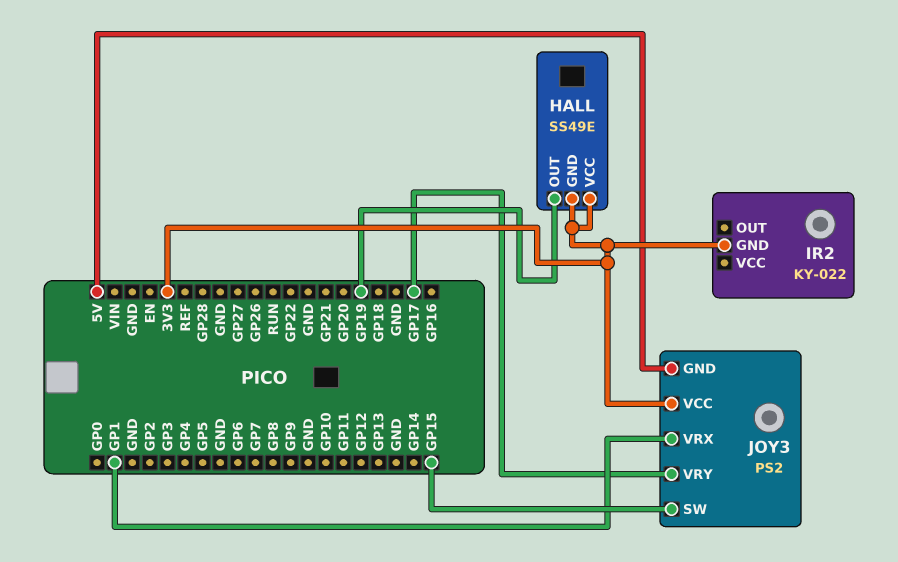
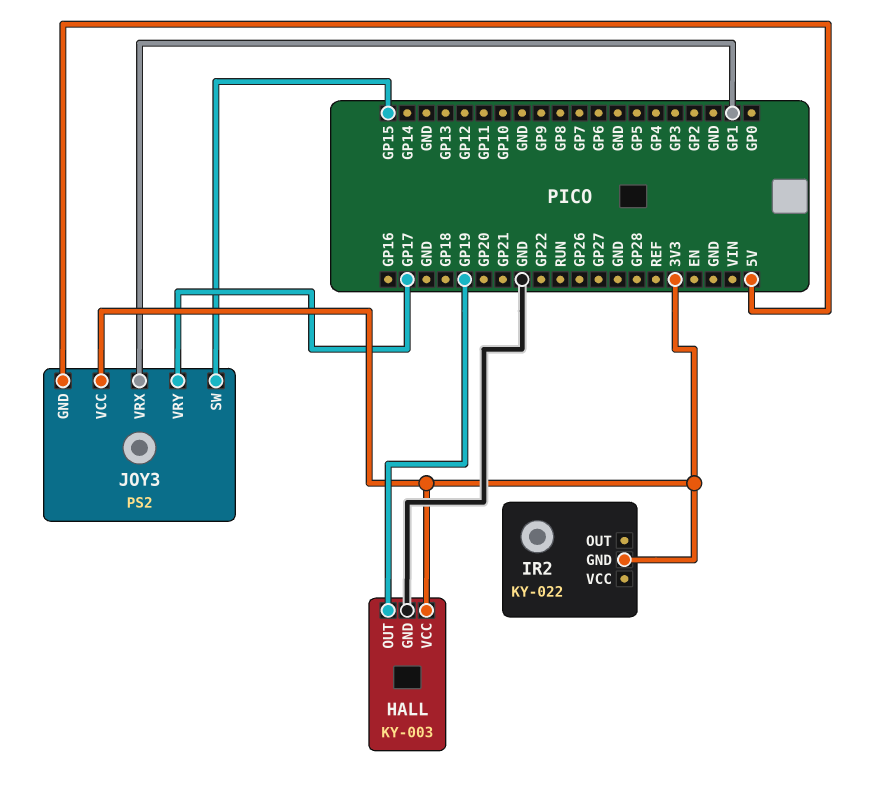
HALL: SS49E -> KY-003
HALL pin GND: 3V3 -> GND

